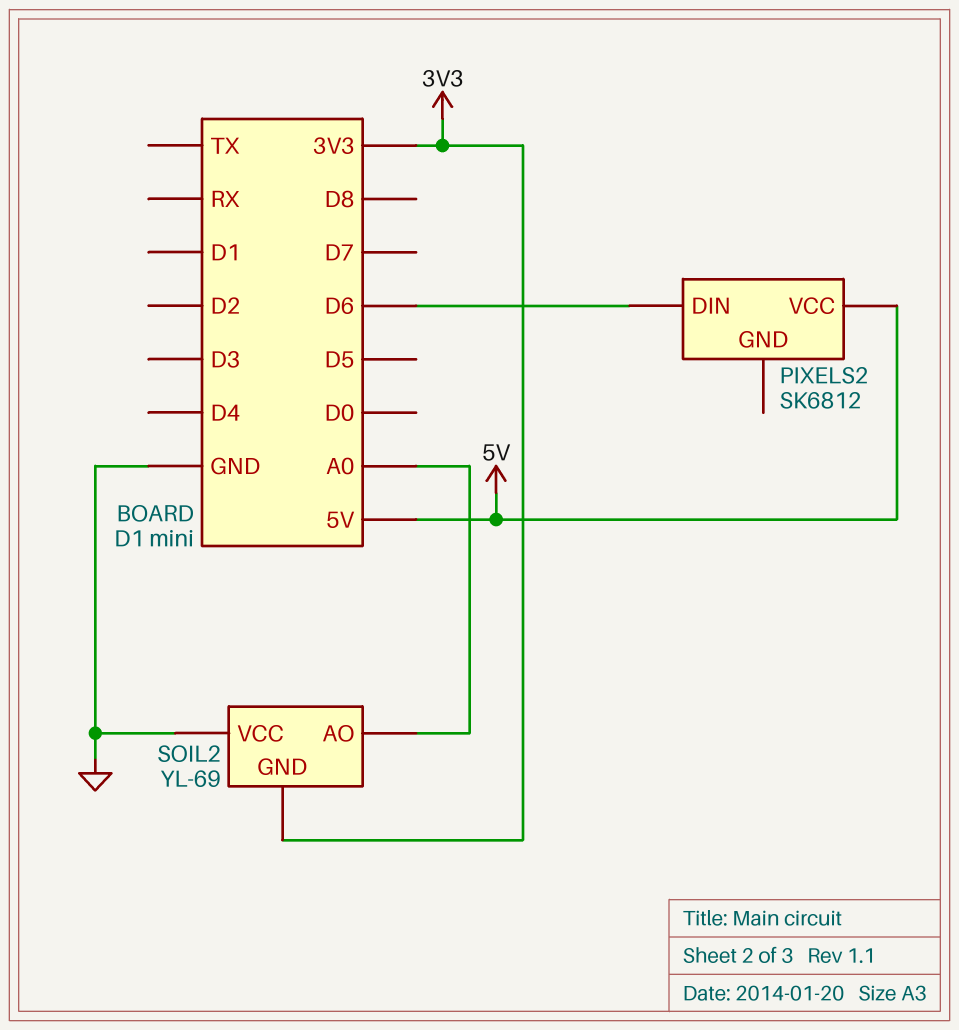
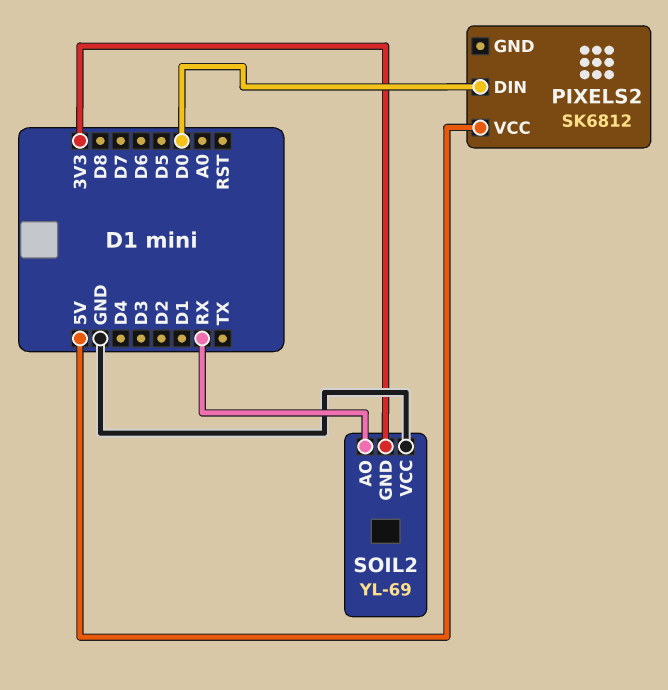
PIXELS2 pin DIN: D6 -> D0
SOIL2 pin AO: A0 -> RX

